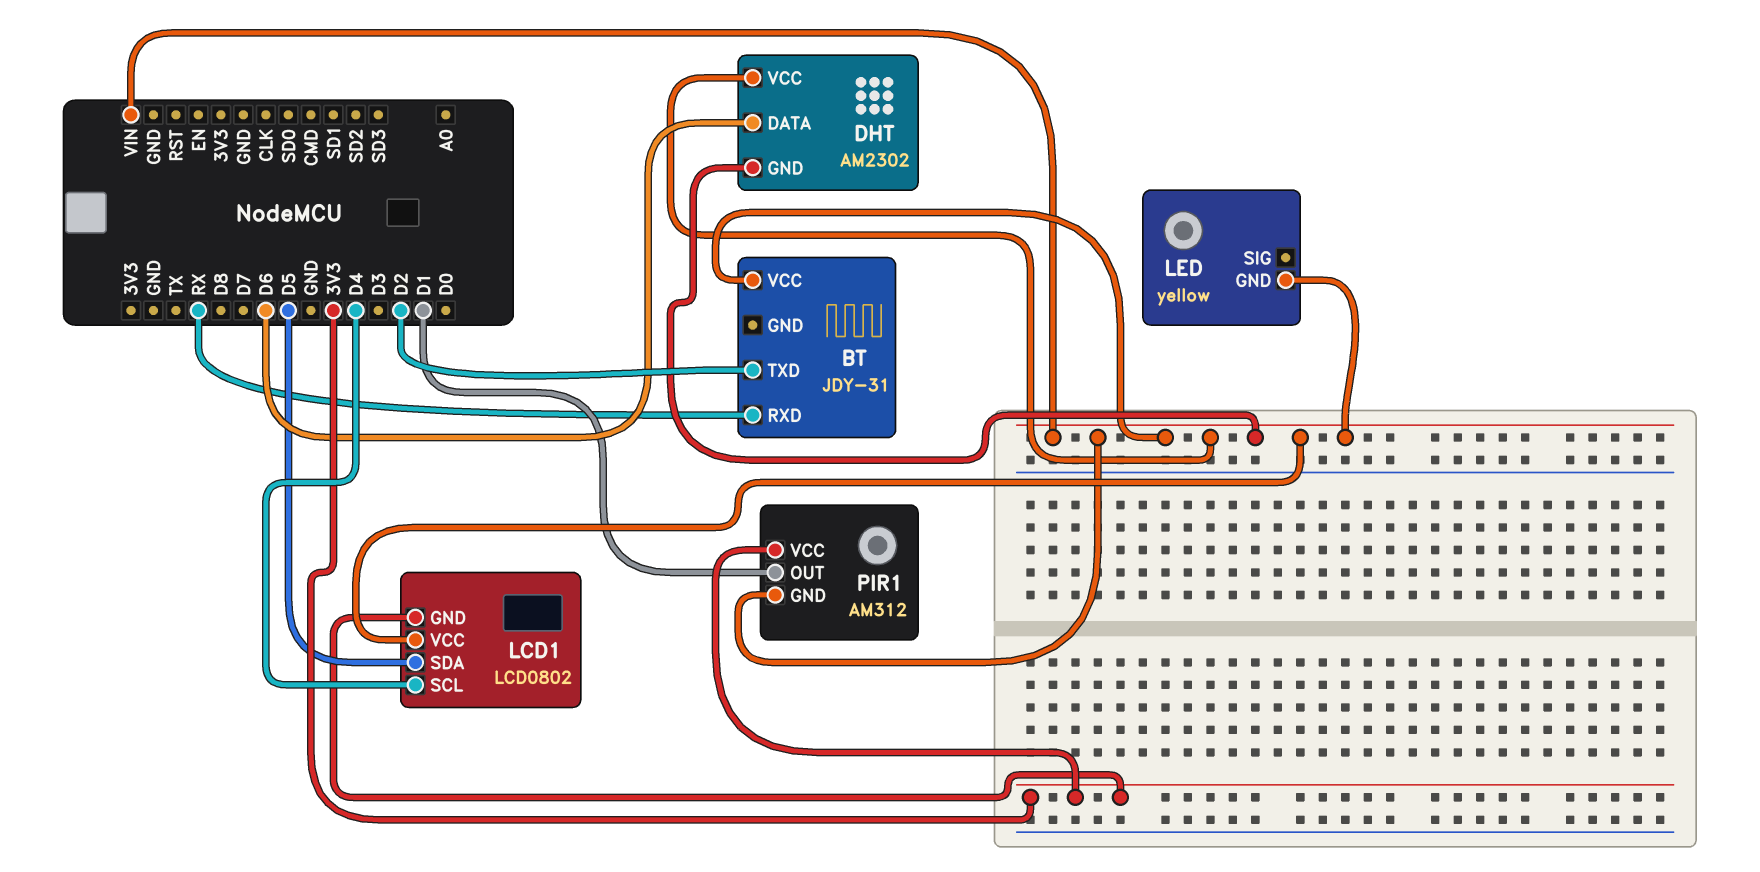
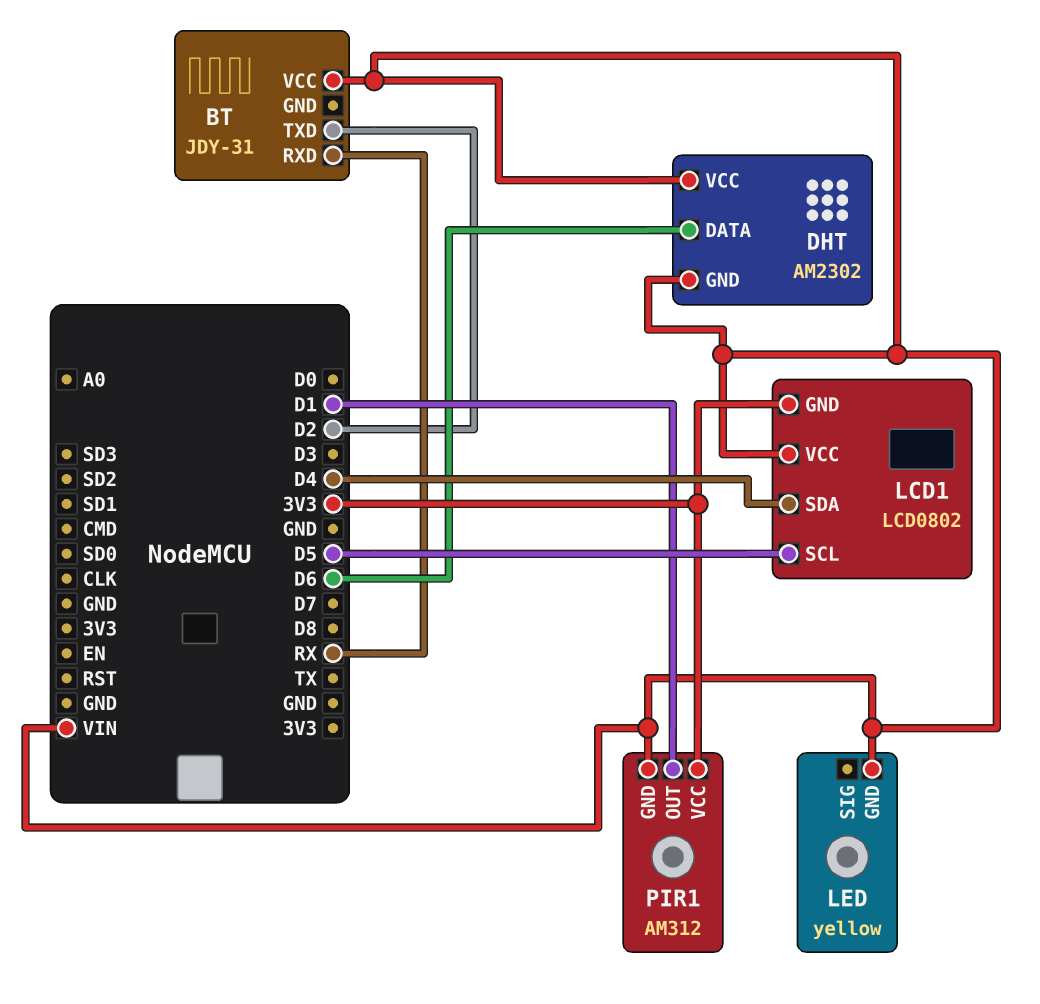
LCD1 pin SCL: D4 -> D5
LCD1 pin SDA: D5 -> D4

